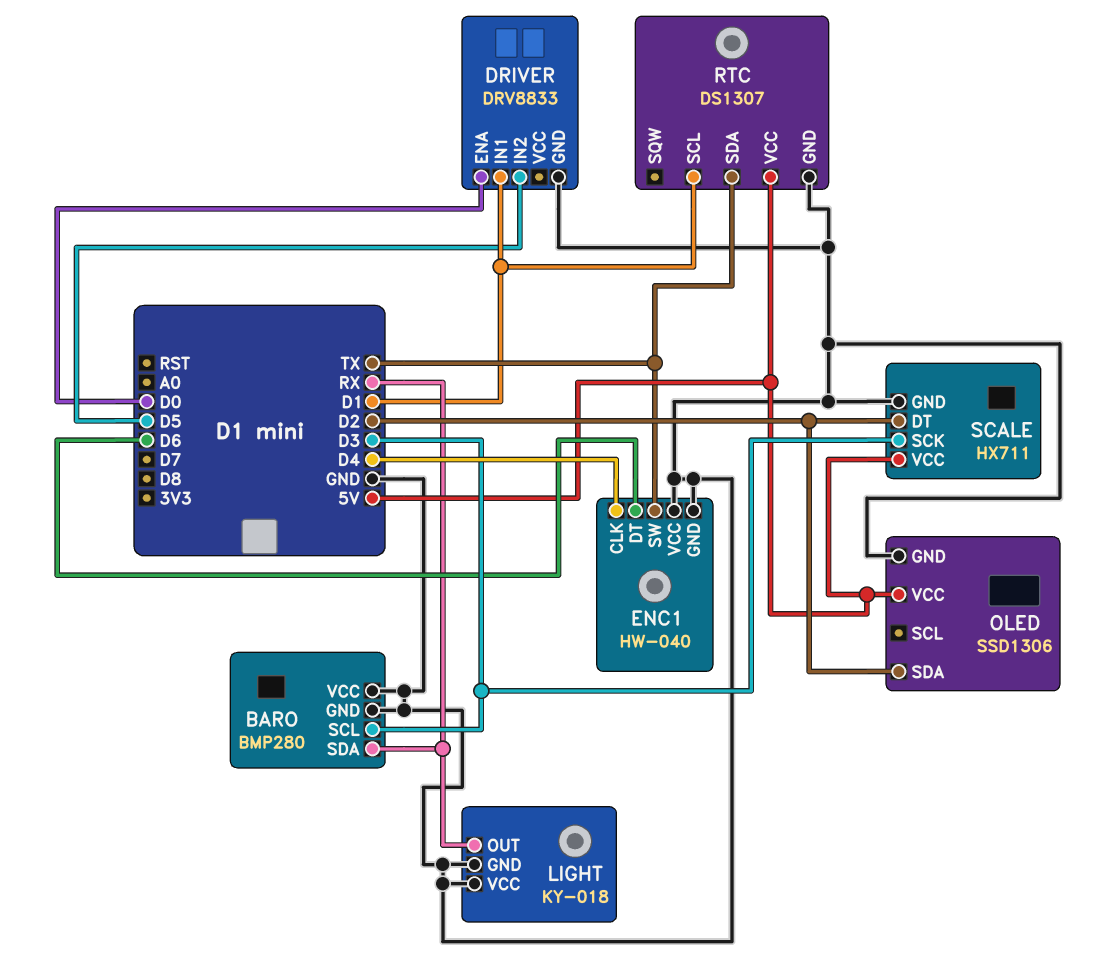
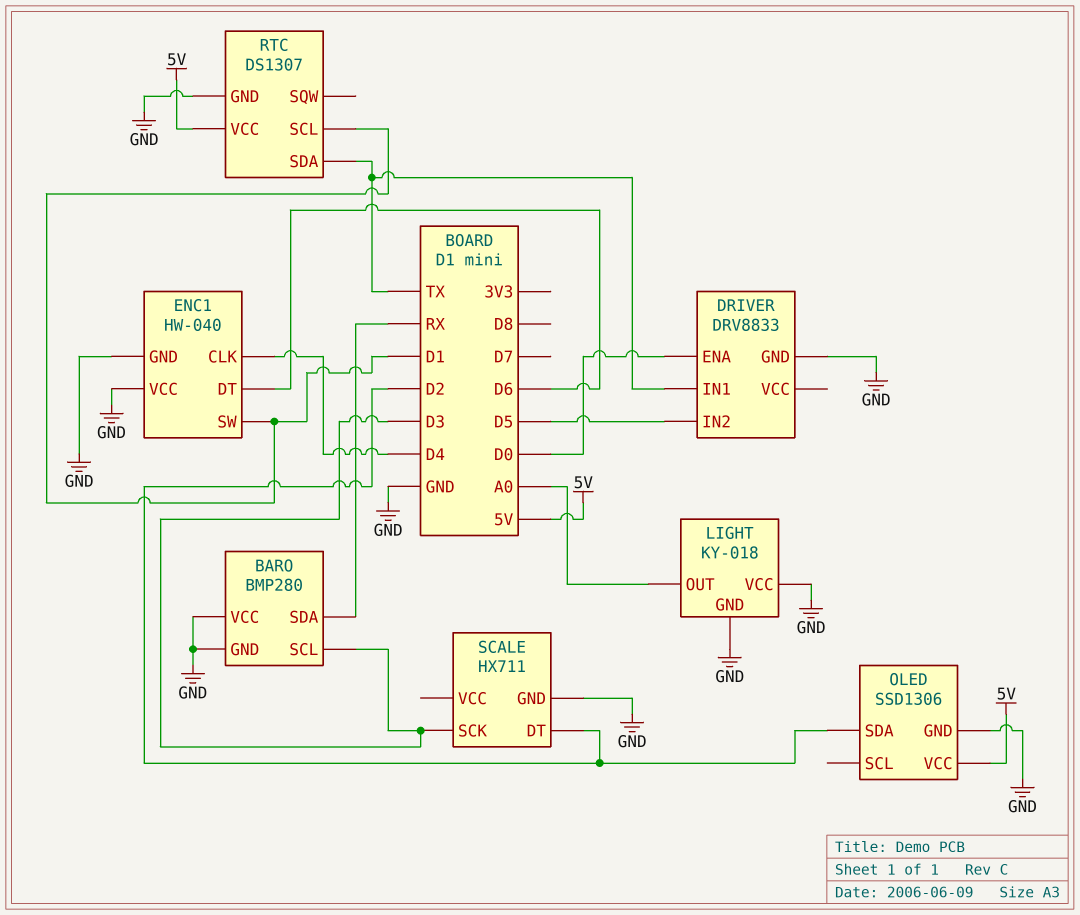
DRIVER pin IN1: D1 -> TX
ENC1 pin SW: TX -> D1
LIGHT pin OUT: RX -> A0
SCALE pin VCC: 5V -> none

